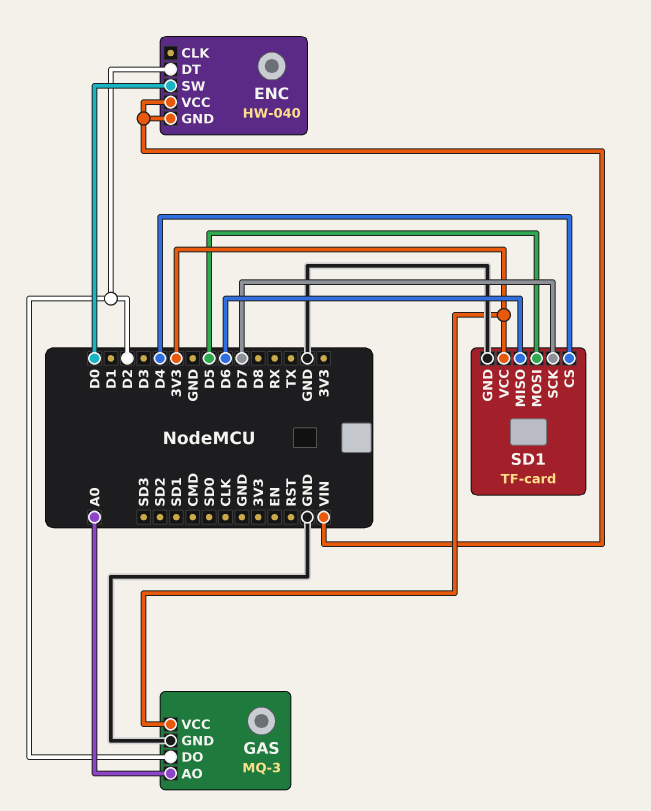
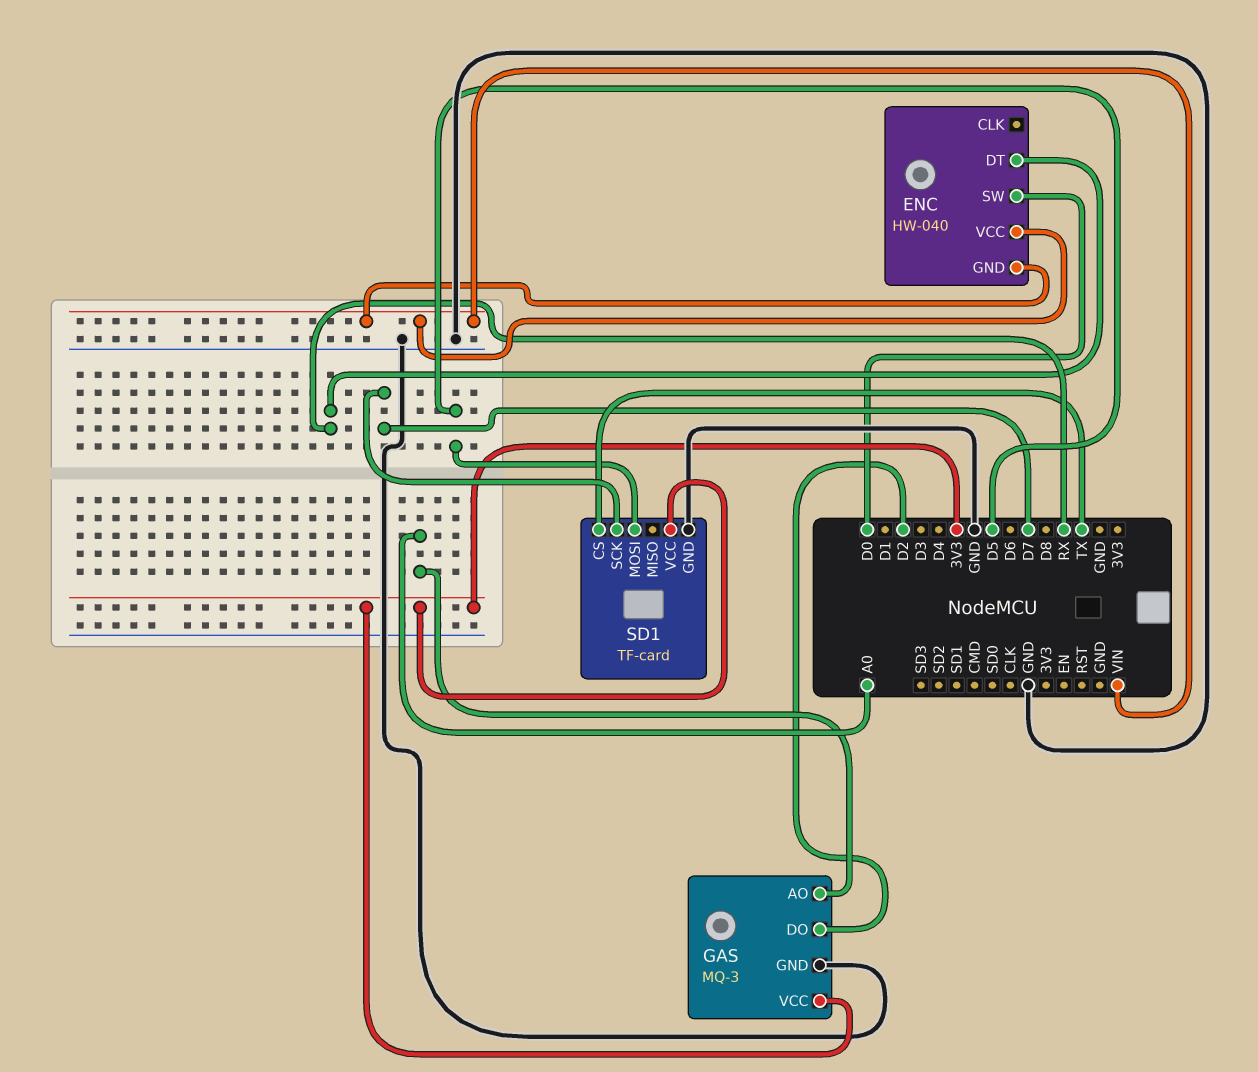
ENC pin DT: D2 -> RX
SD1 pin CS: D4 -> TX
SD1 pin MISO: D6 -> none

